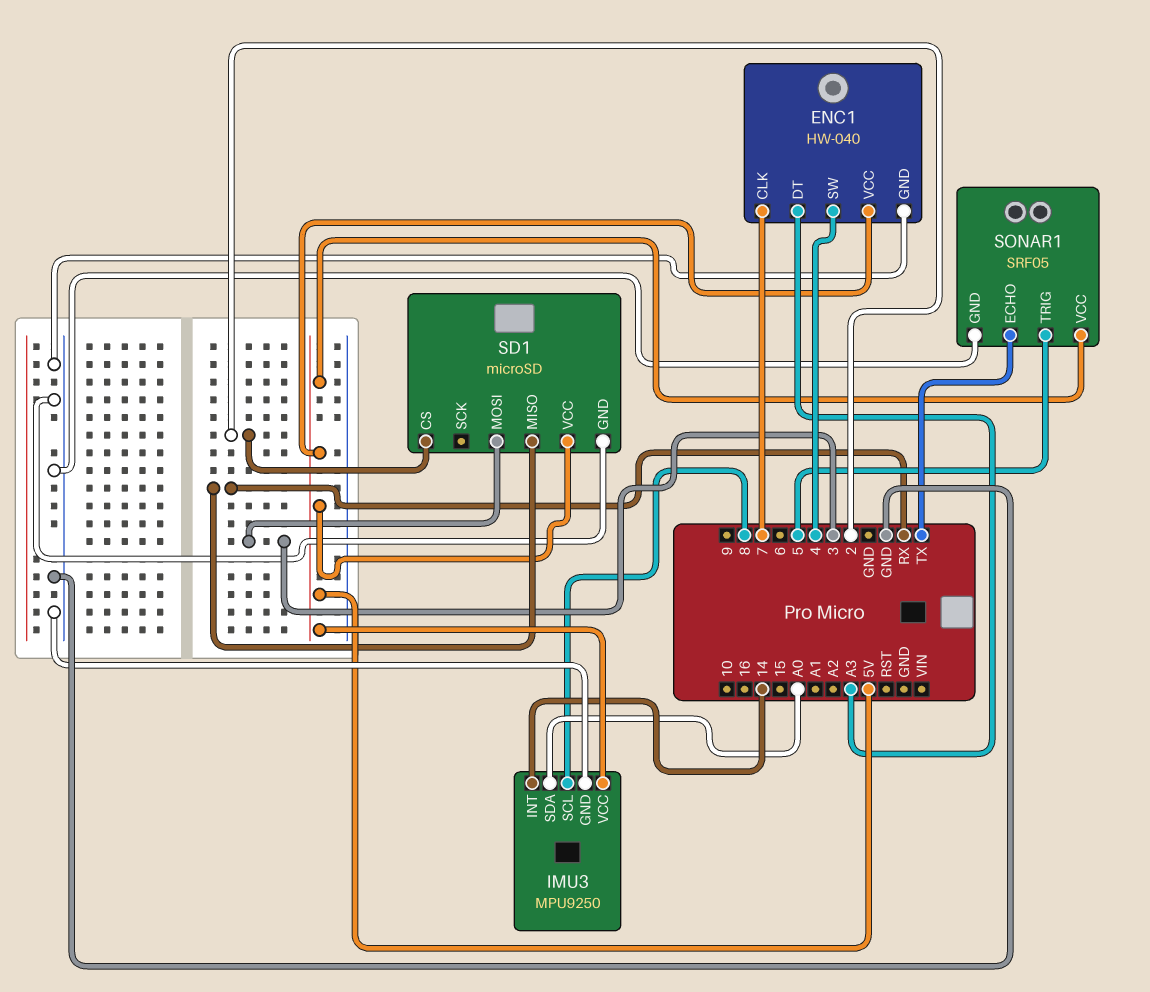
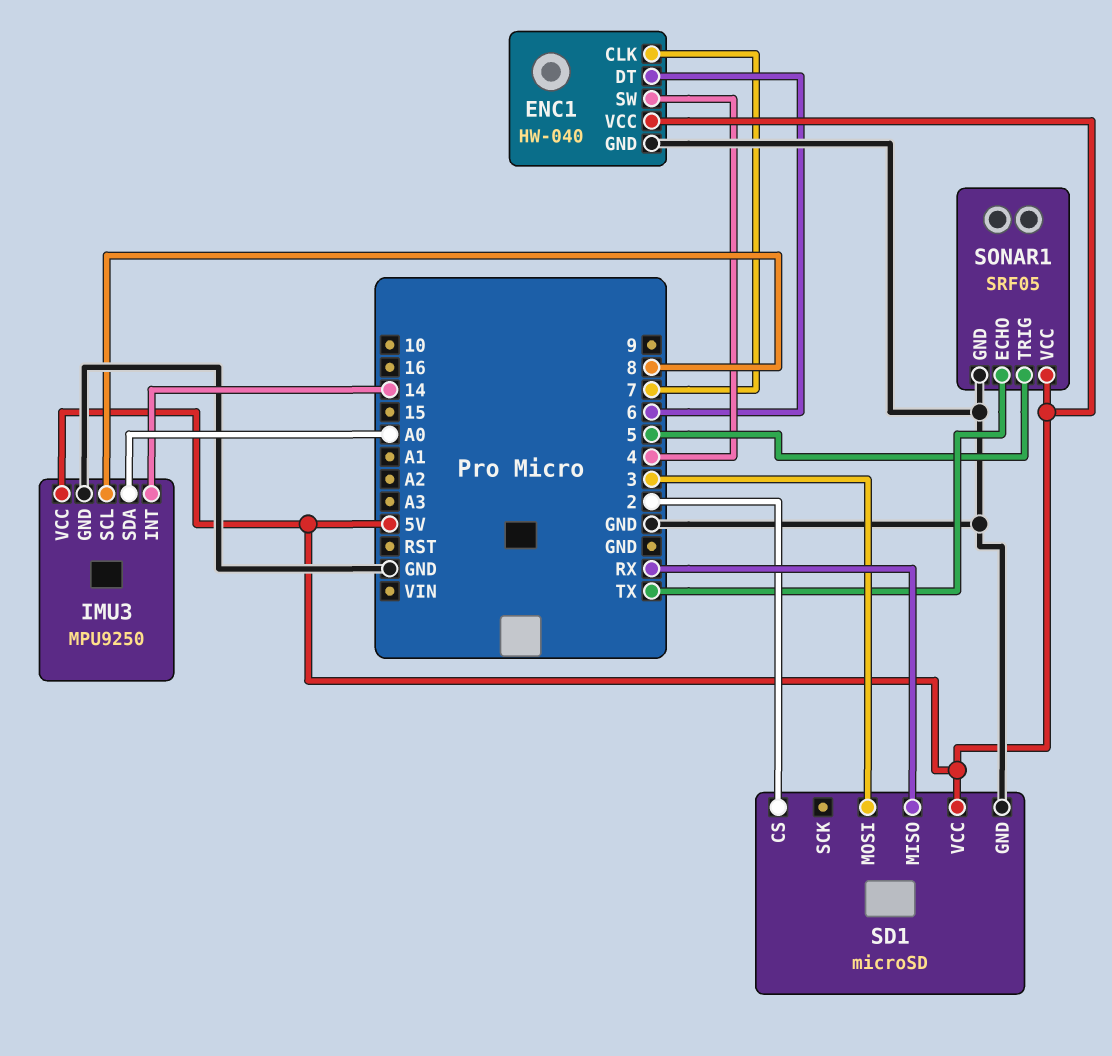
ENC1 pin DT: A3 -> 6

